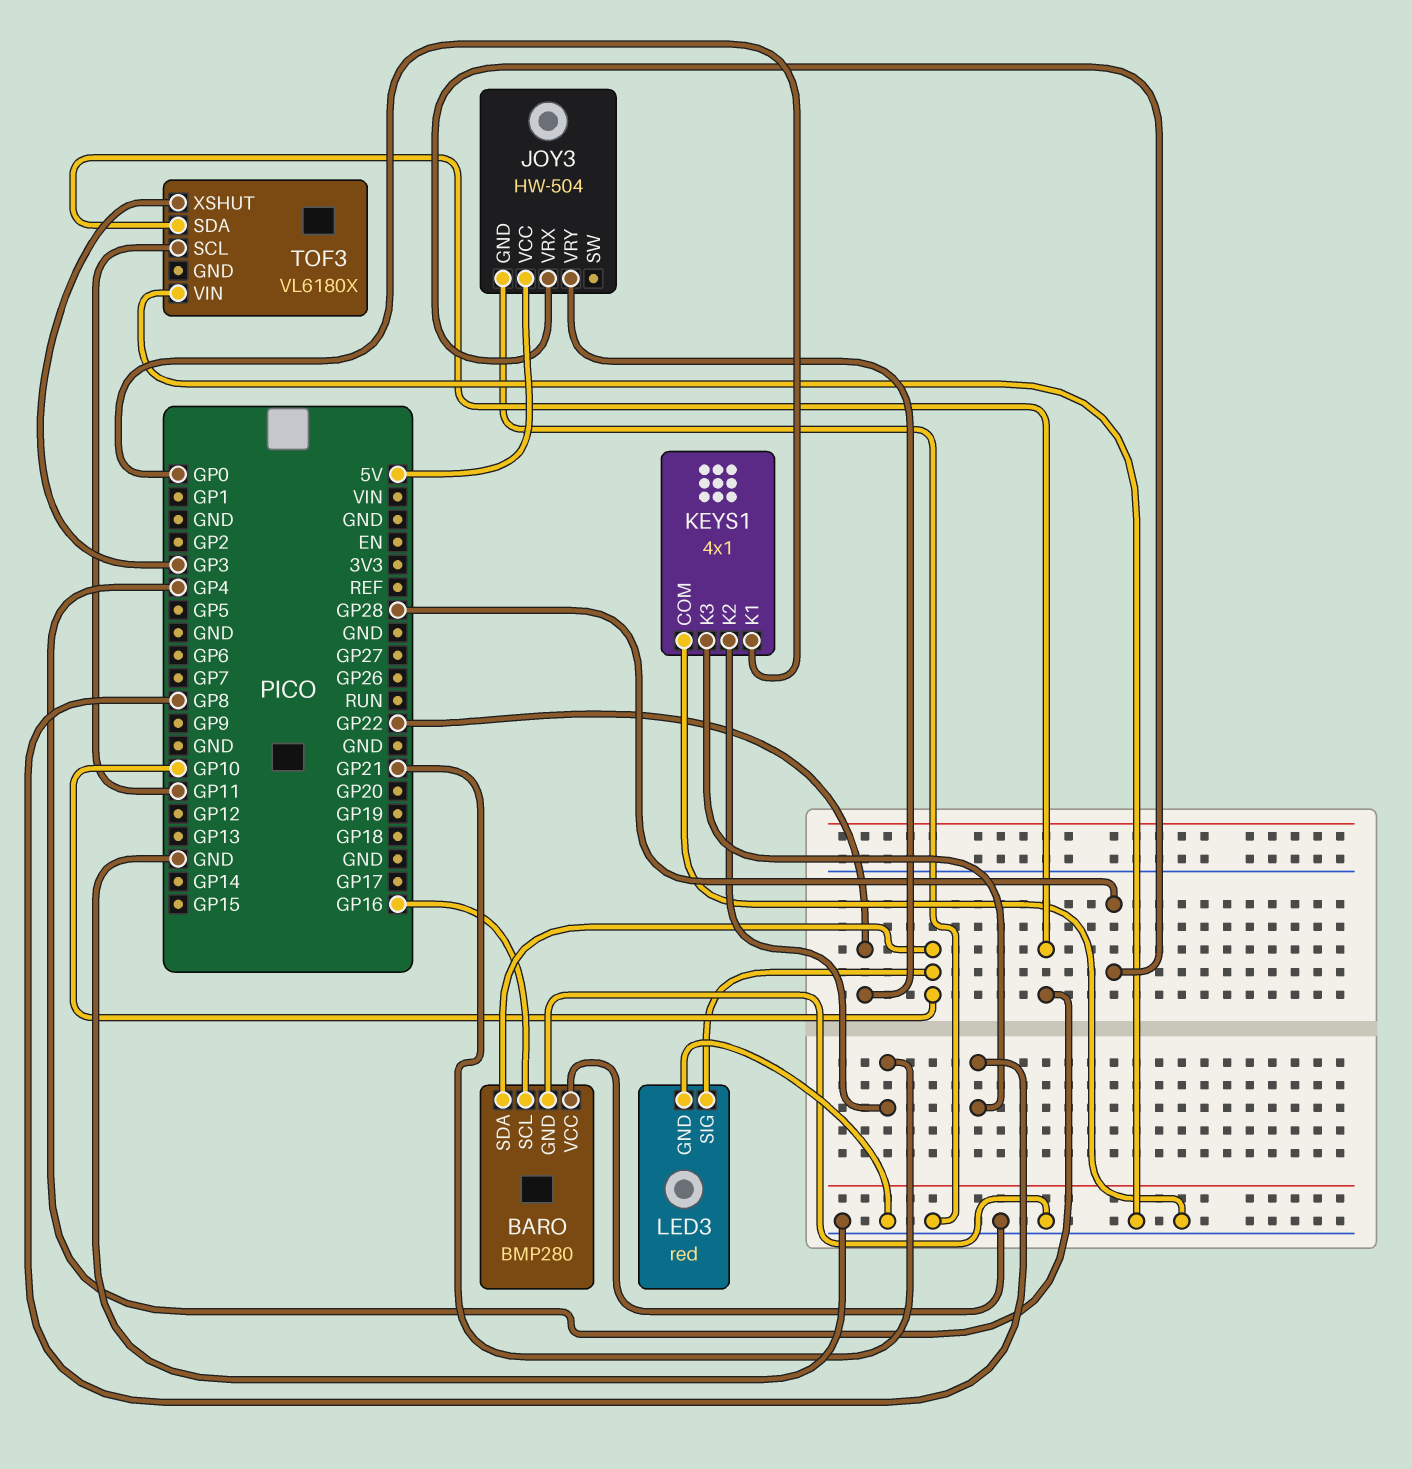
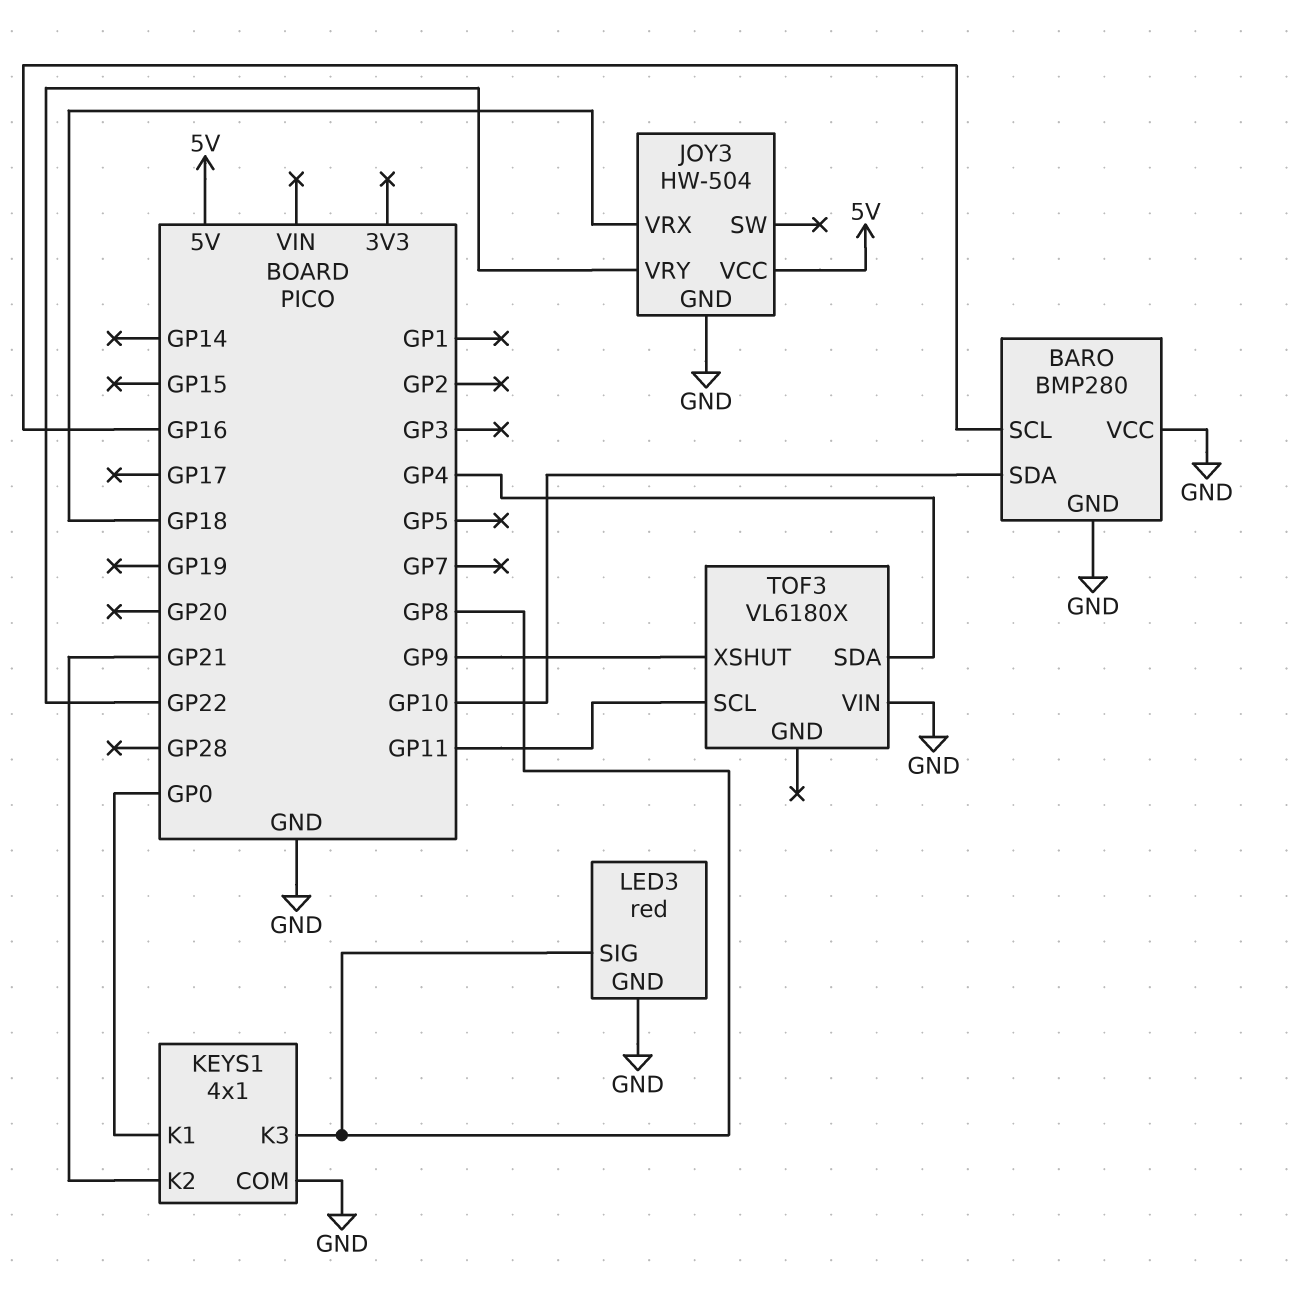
JOY3 pin VRX: GP28 -> GP18
LED3 pin SIG: GP10 -> GP8
TOF3 pin XSHUT: GP3 -> GP9

